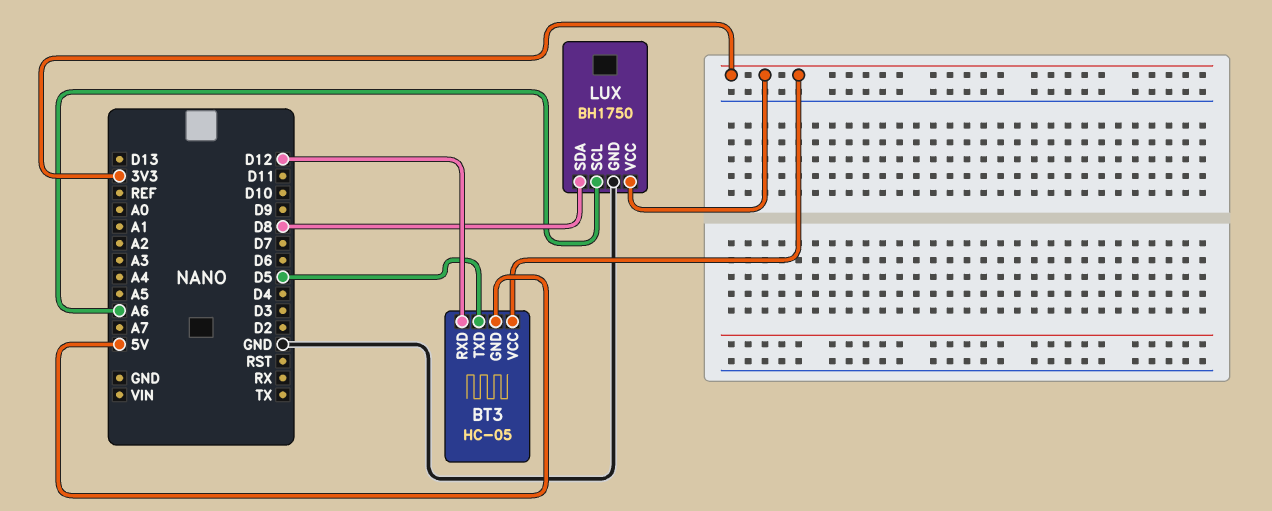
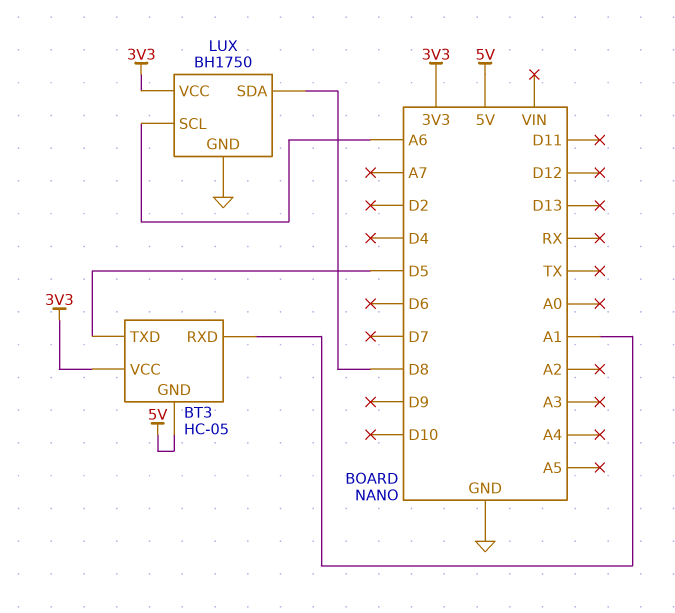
BT3 pin RXD: D12 -> A1

